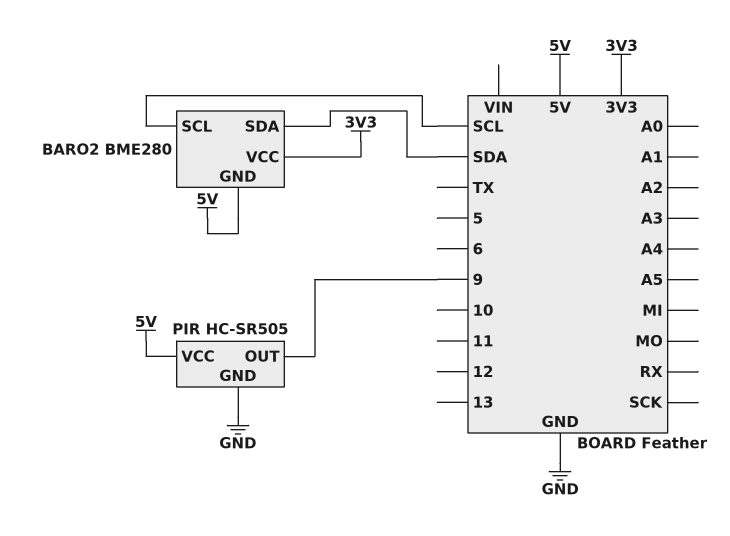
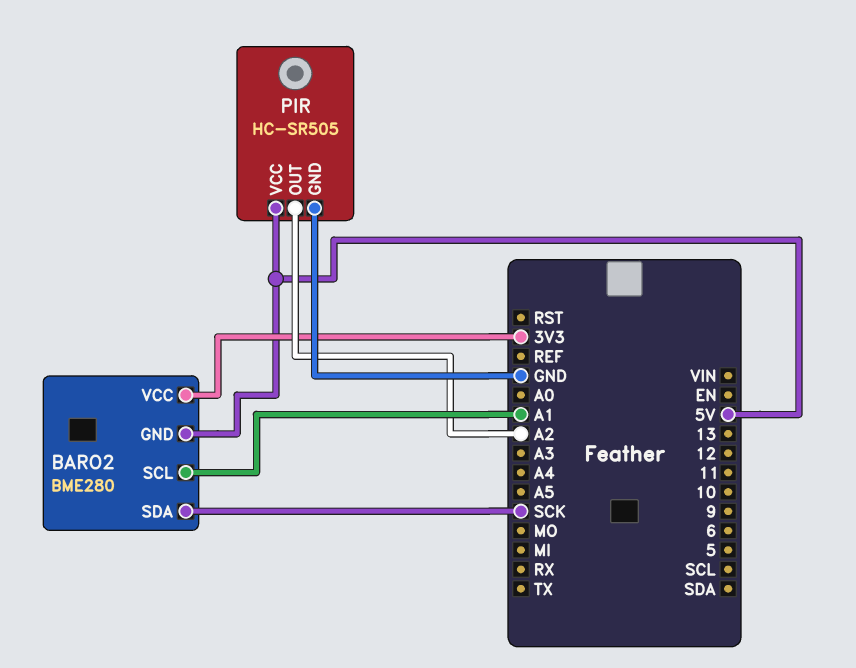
BARO2 pin SCL: SCL -> A1
BARO2 pin SDA: SDA -> SCK
PIR pin OUT: 9 -> A2

